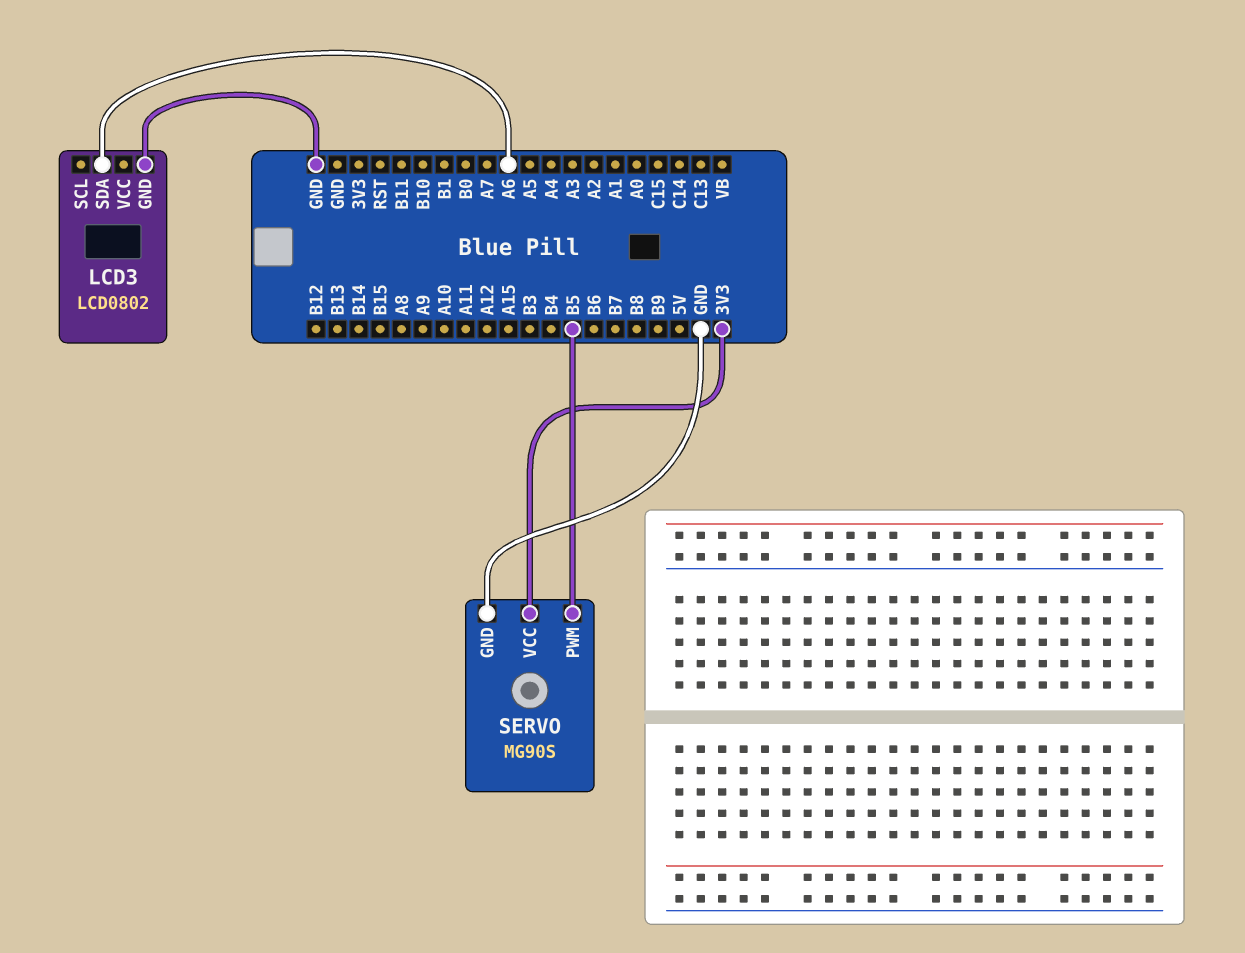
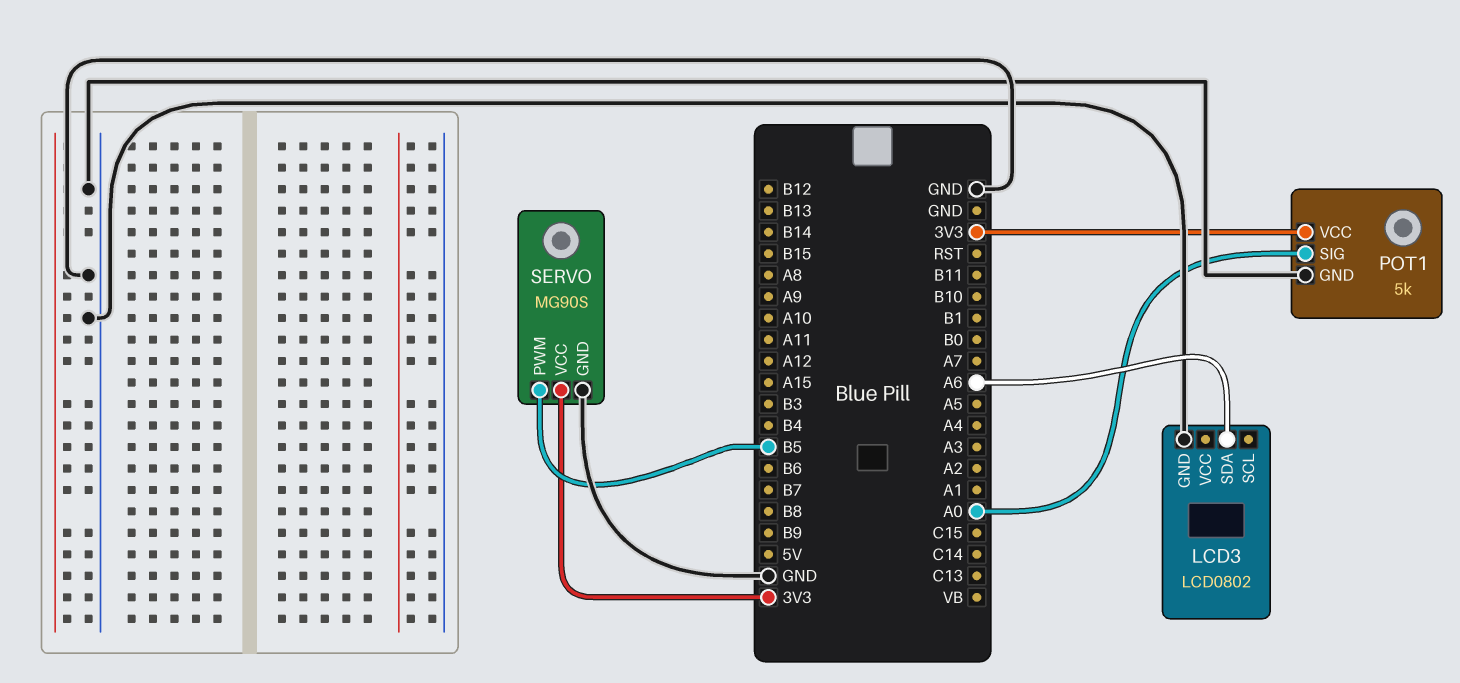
POT1: none -> 5k
POT1 pin GND: none -> GND
POT1 pin SIG: none -> A0
POT1 pin VCC: none -> 3V3

